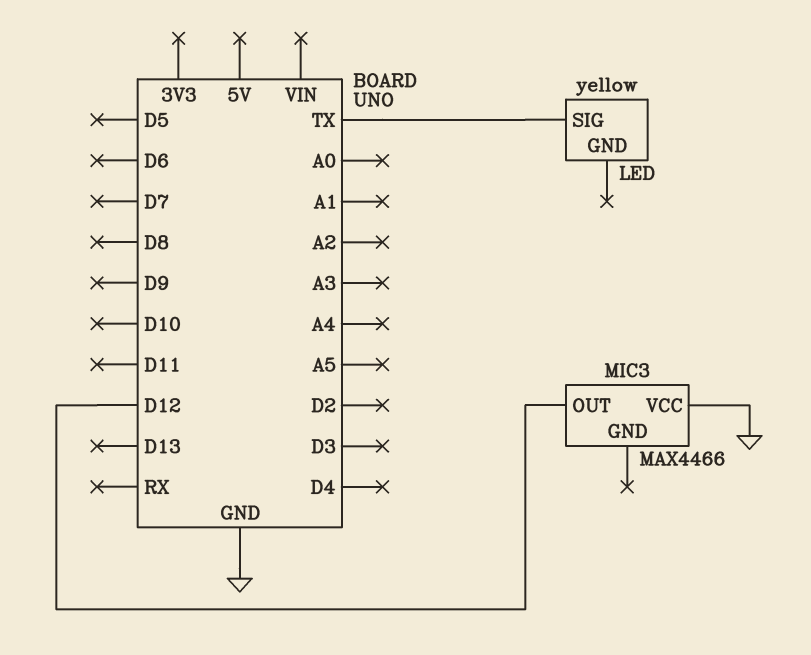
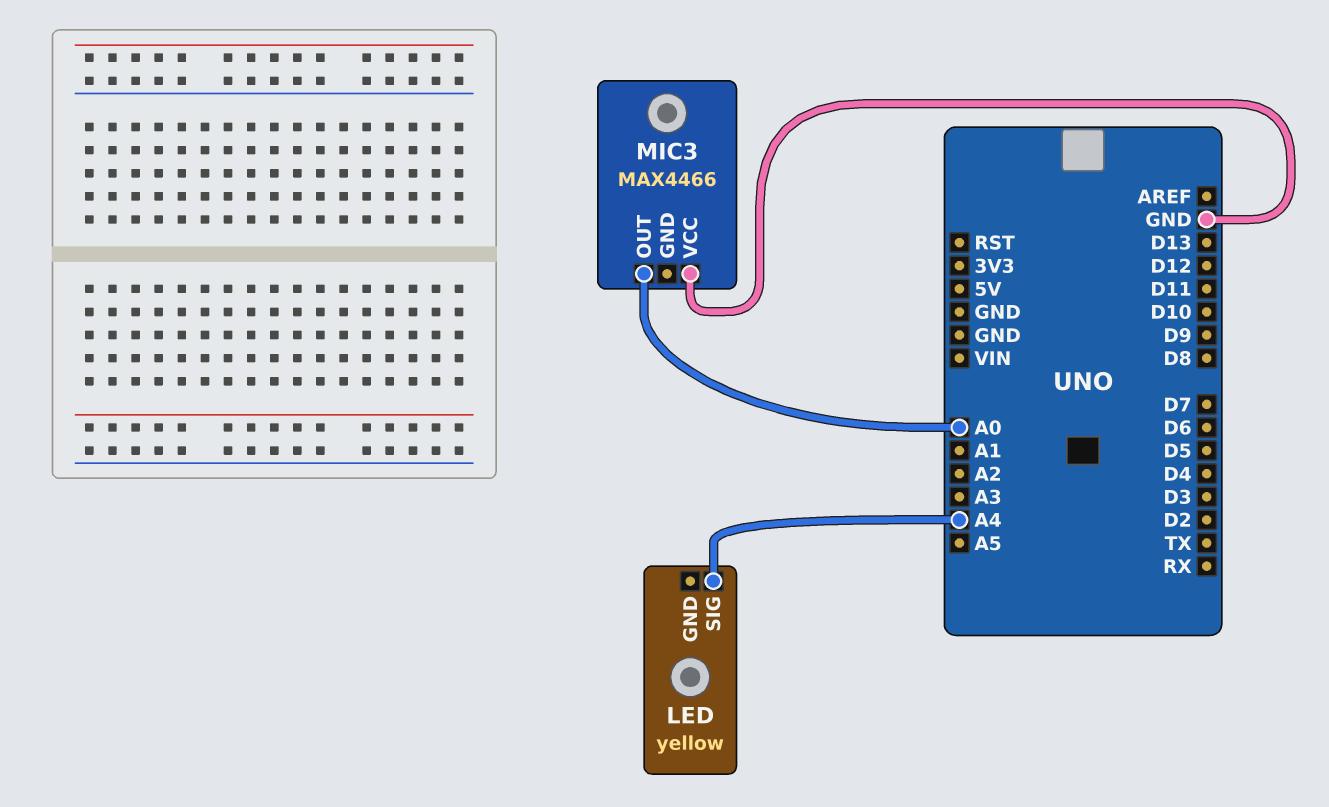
LED pin SIG: TX -> A4
MIC3 pin OUT: D12 -> A0

